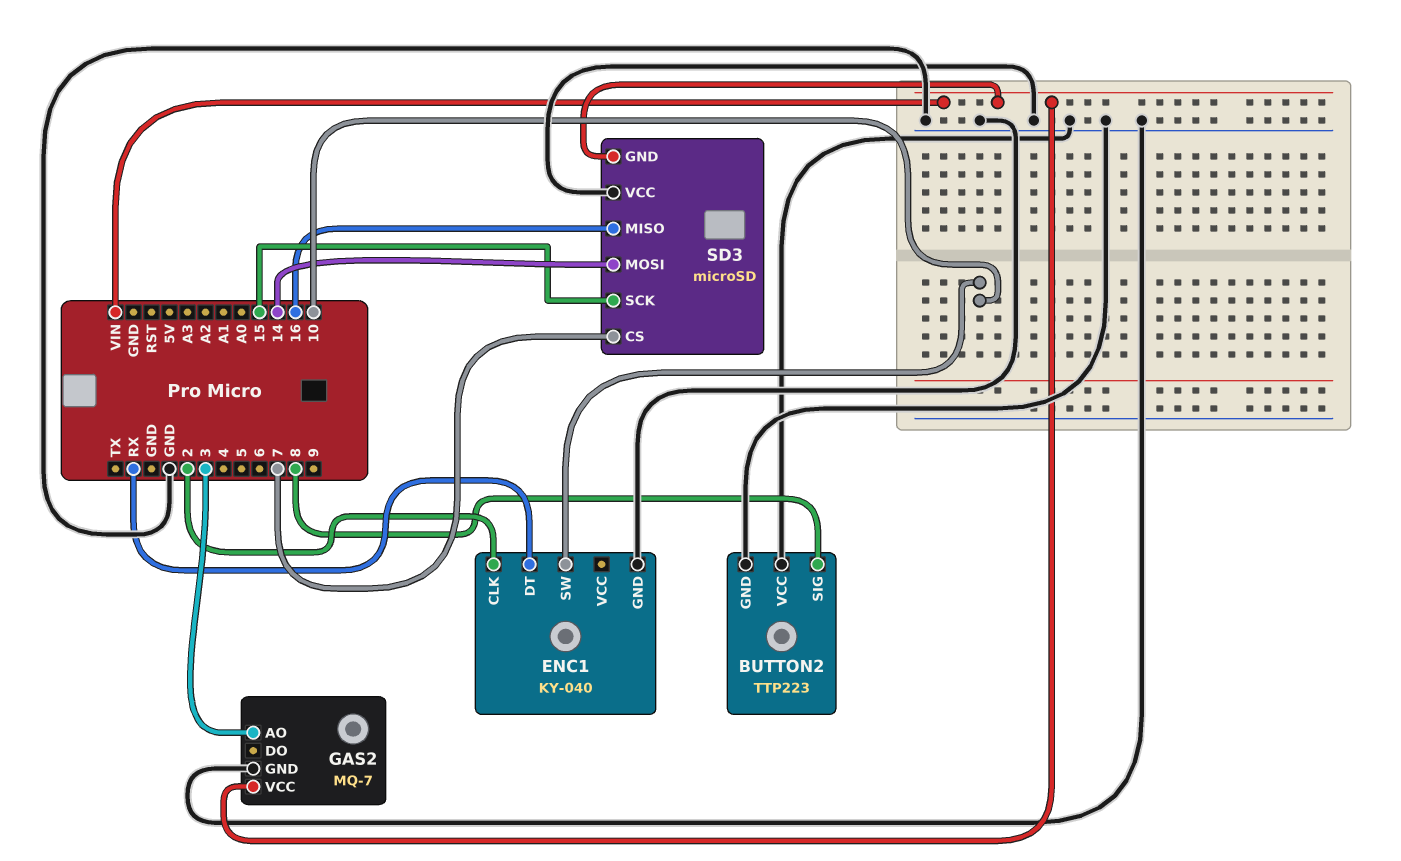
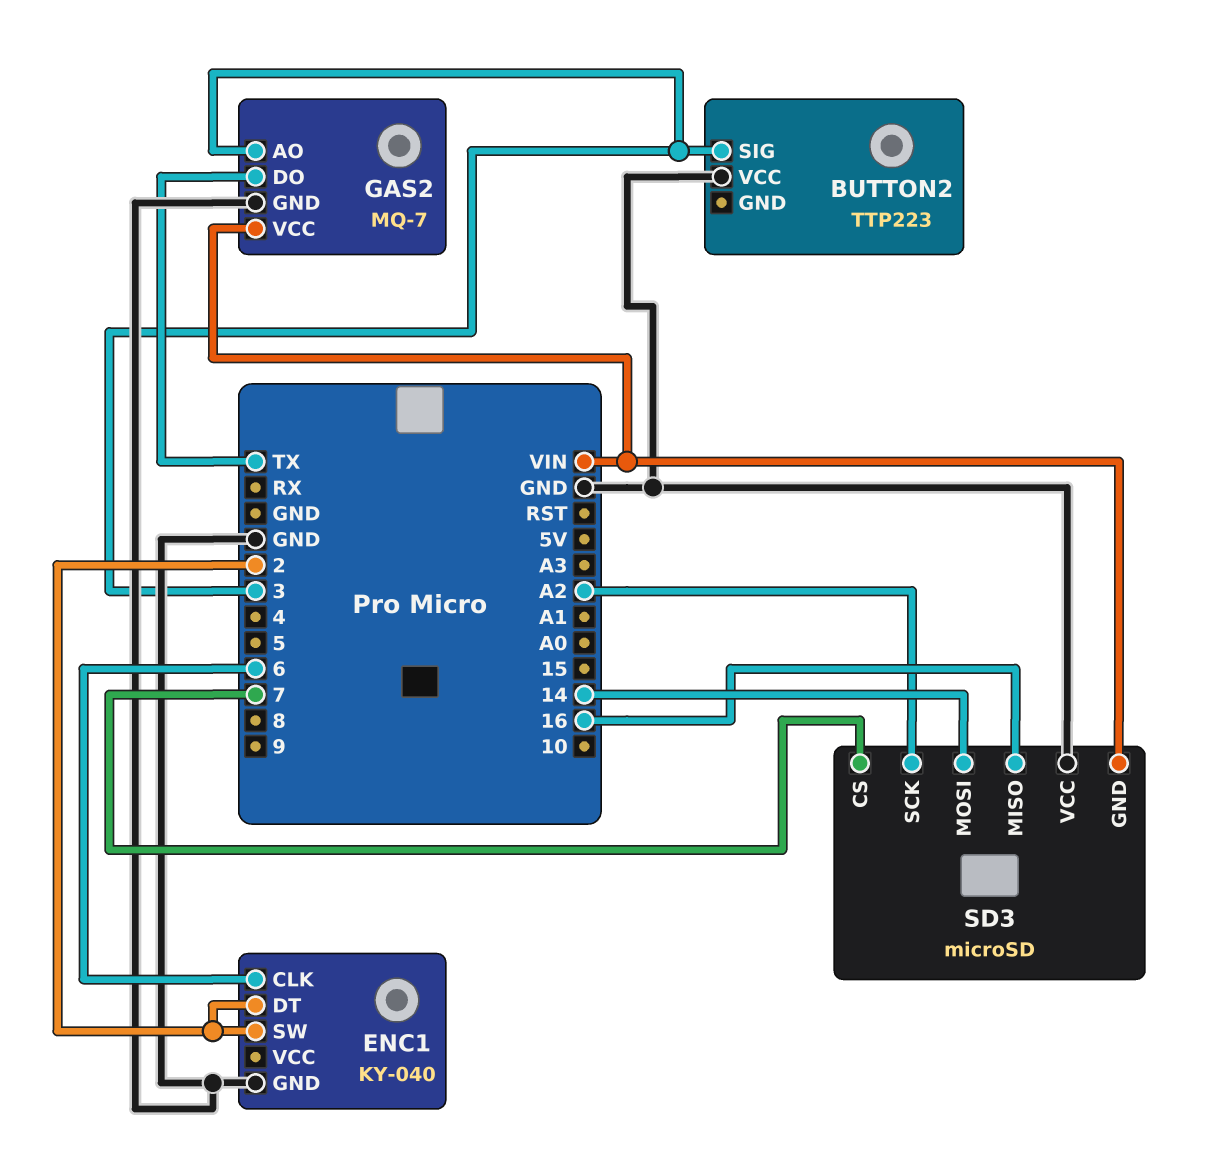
BUTTON2 pin GND: GND -> none
BUTTON2 pin SIG: 8 -> 3
ENC1 pin CLK: 2 -> 6
ENC1 pin DT: RX -> 2
ENC1 pin SW: 10 -> 2
GAS2 pin DO: none -> TX
SD3 pin SCK: 15 -> A2

